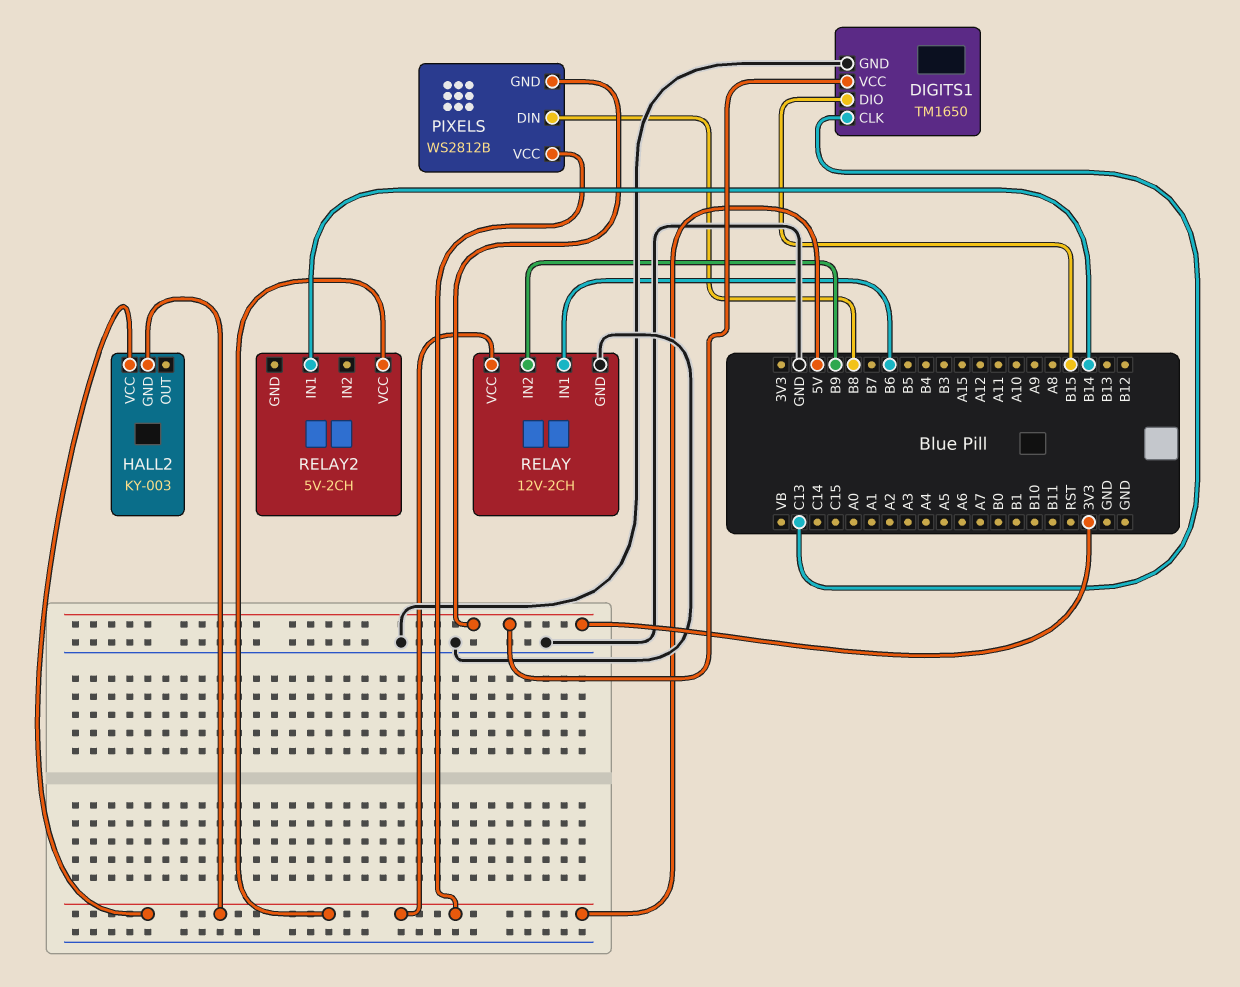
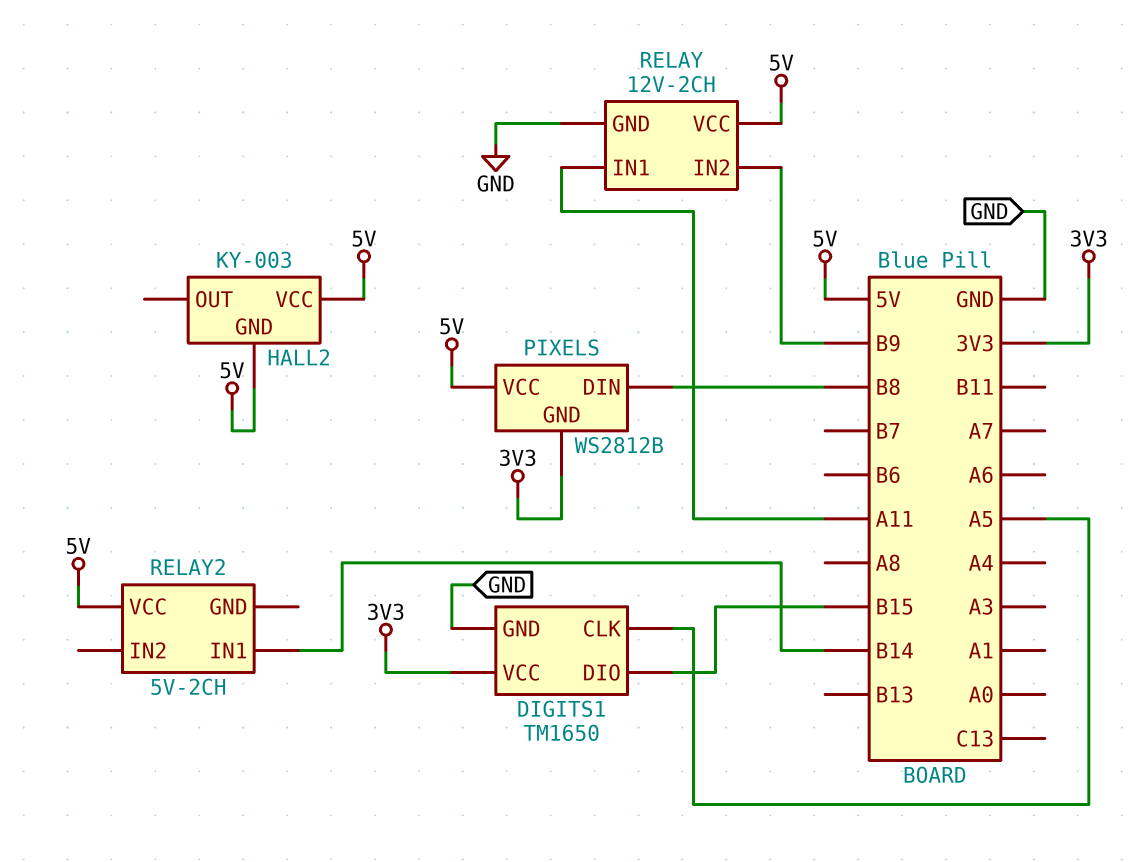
DIGITS1 pin CLK: C13 -> A5
RELAY pin IN1: B6 -> A11

